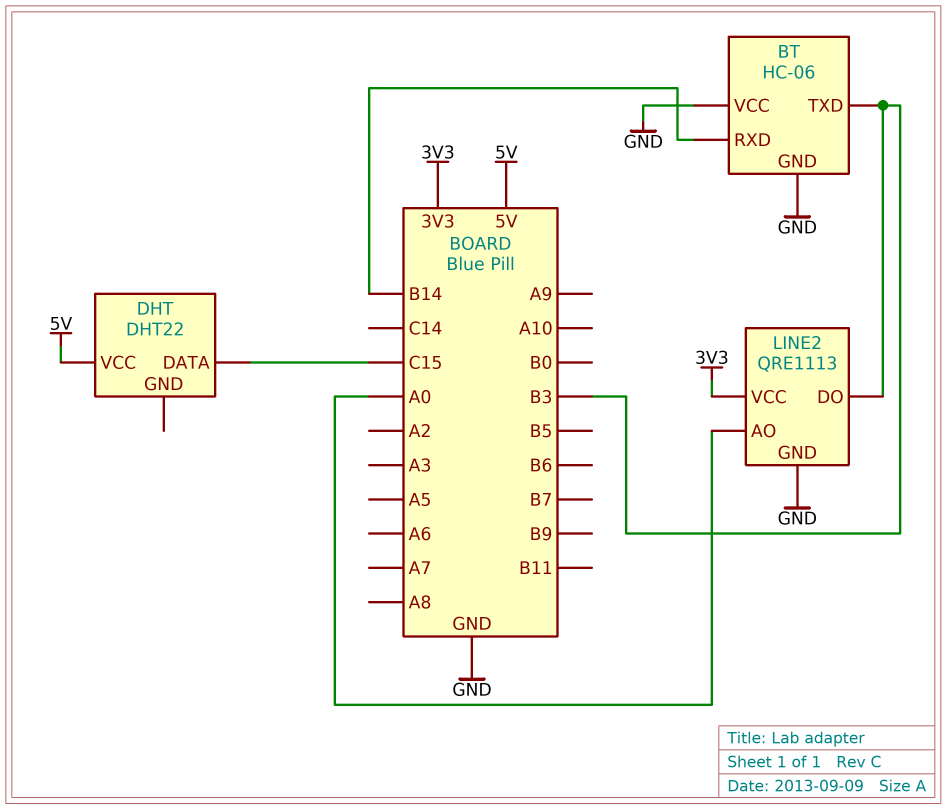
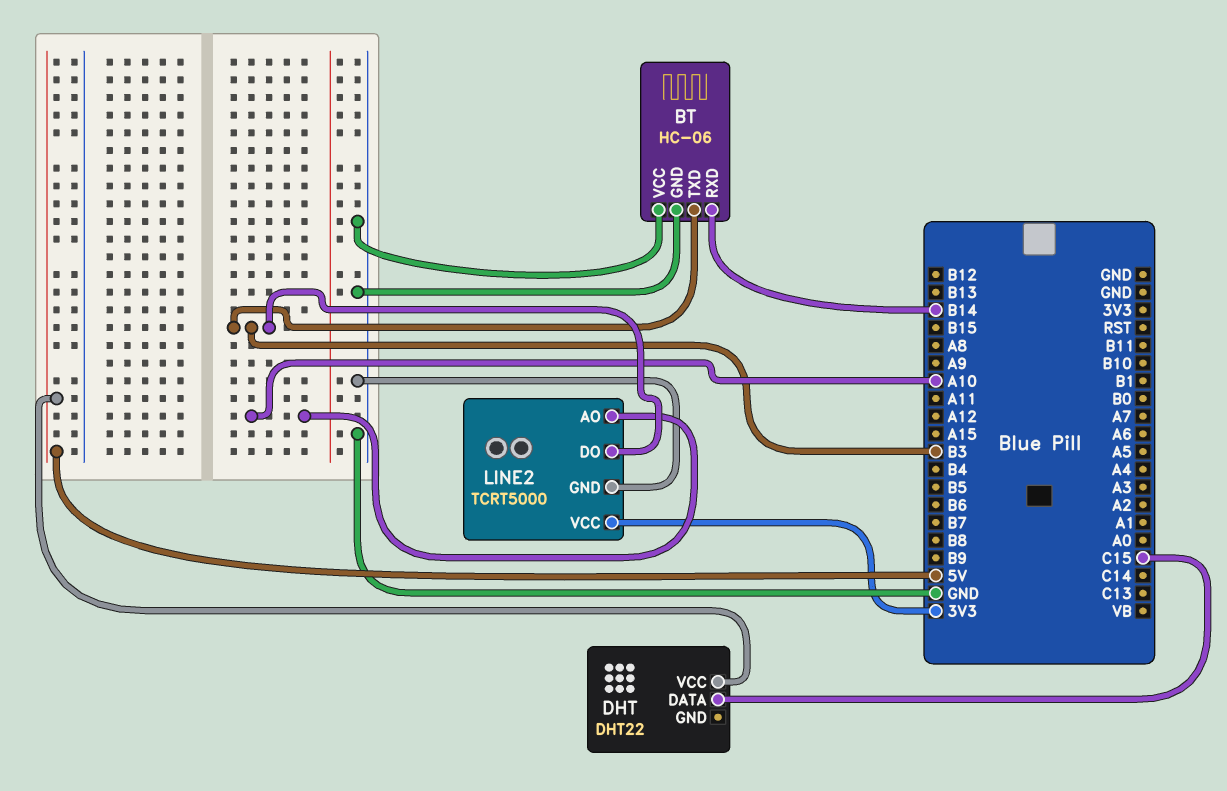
LINE2: QRE1113 -> TCRT5000
LINE2 pin AO: A0 -> A10

